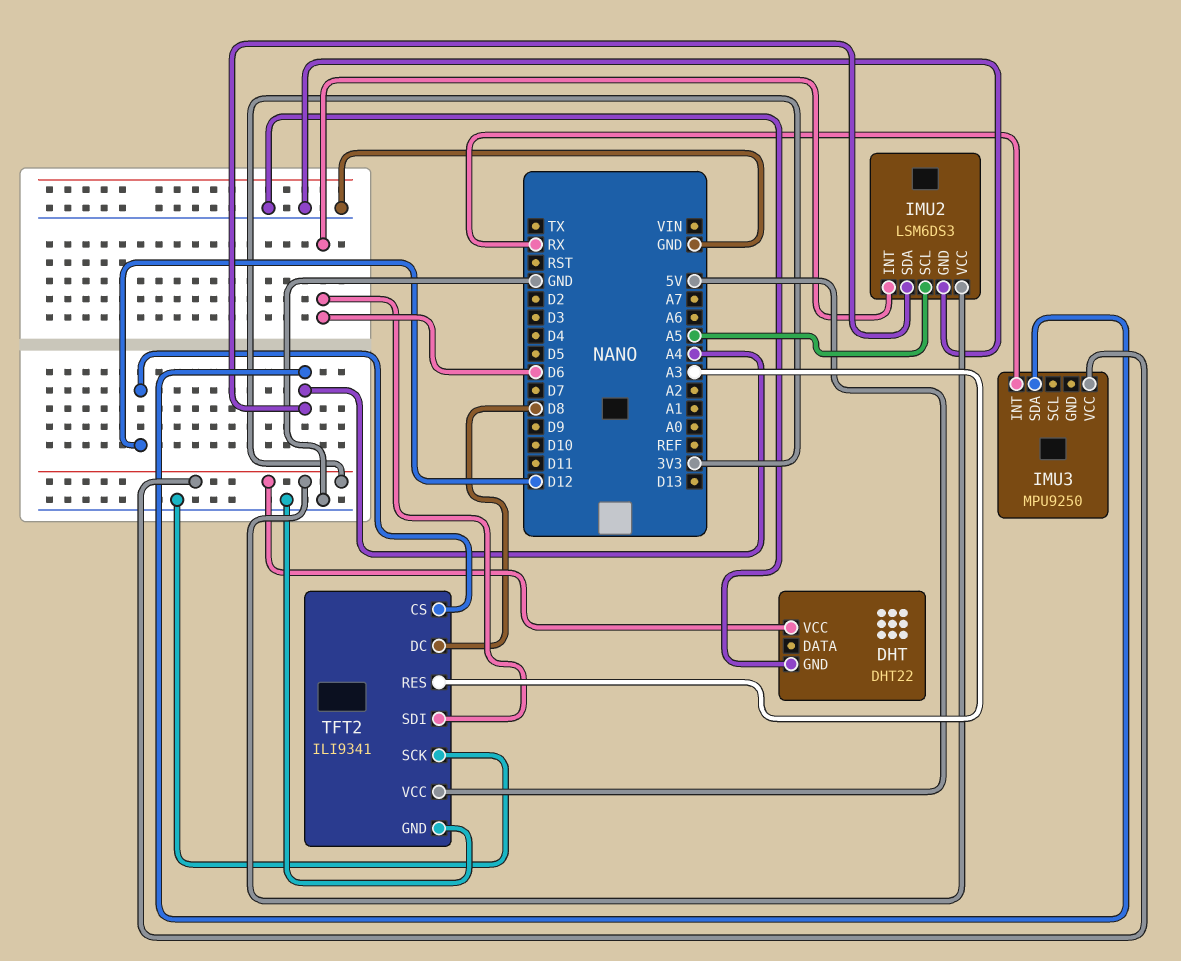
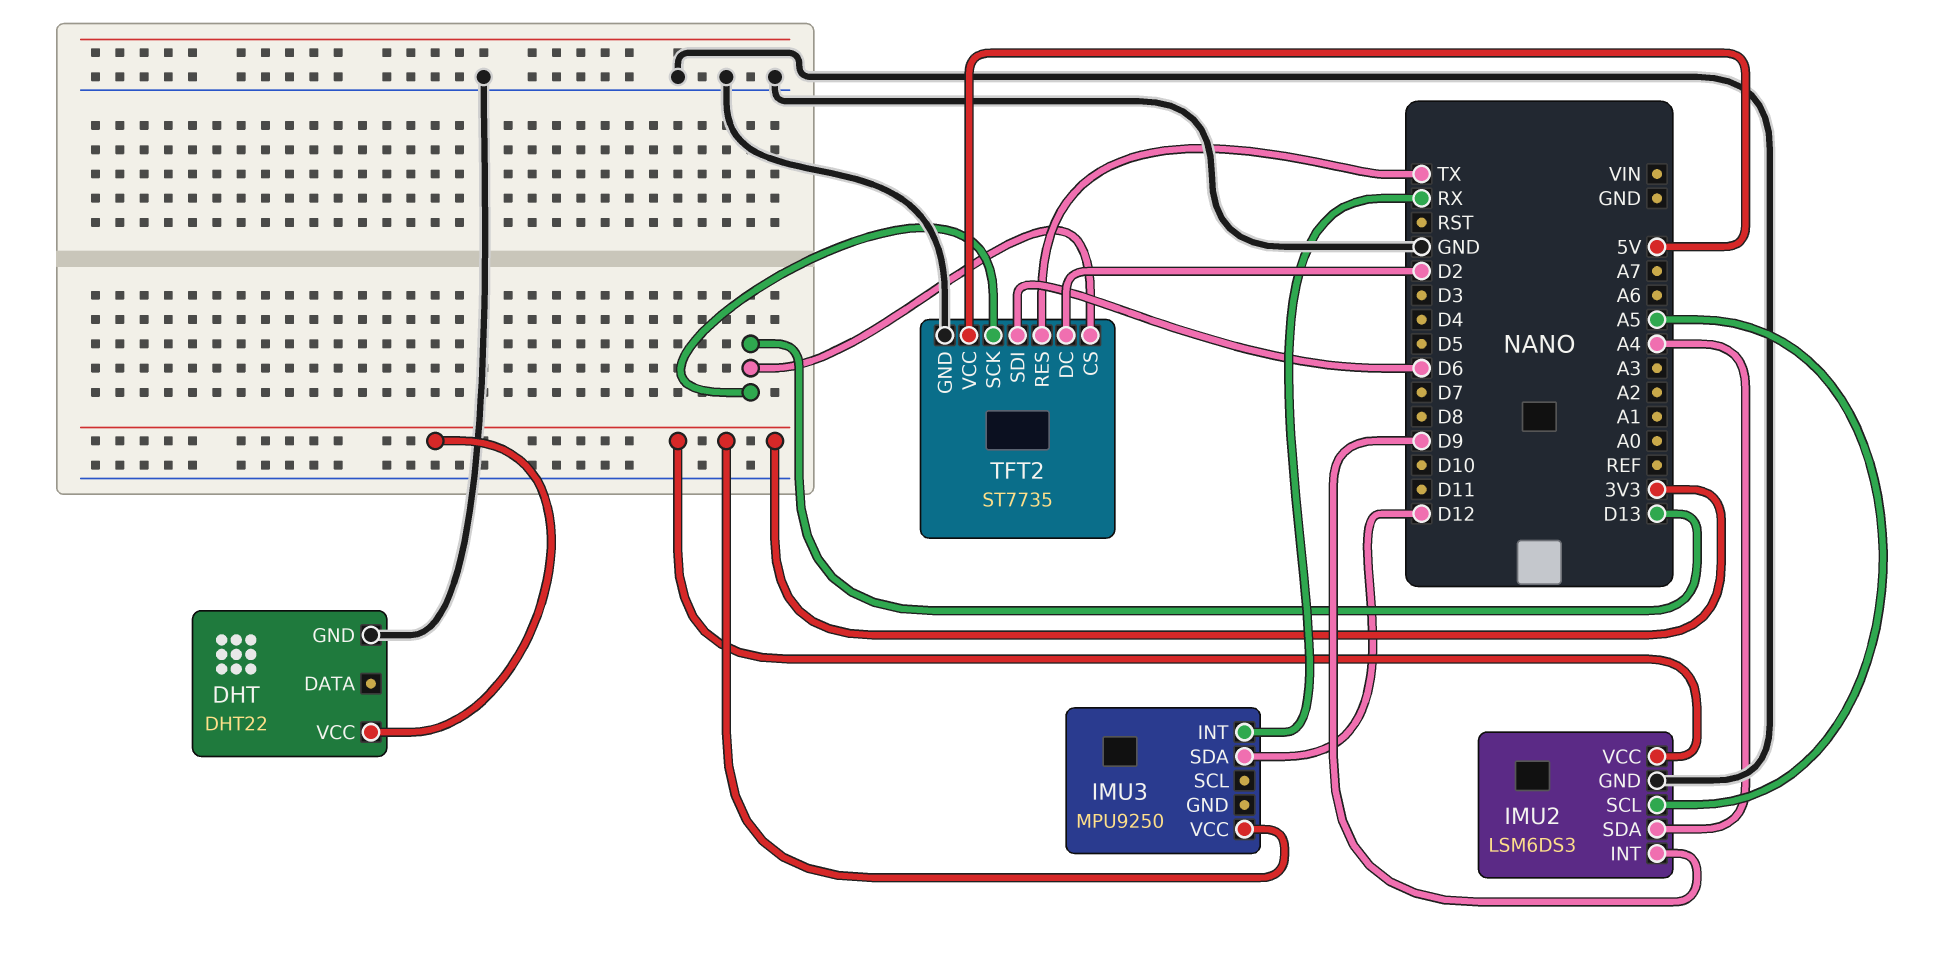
IMU2 pin INT: D6 -> D9
IMU3 pin SDA: A4 -> D12
TFT2: ILI9341 -> ST7735
TFT2 pin CS: D12 -> D13
TFT2 pin DC: D8 -> D2
TFT2 pin RES: A3 -> TX
TFT2 pin SCK: GND -> D13

